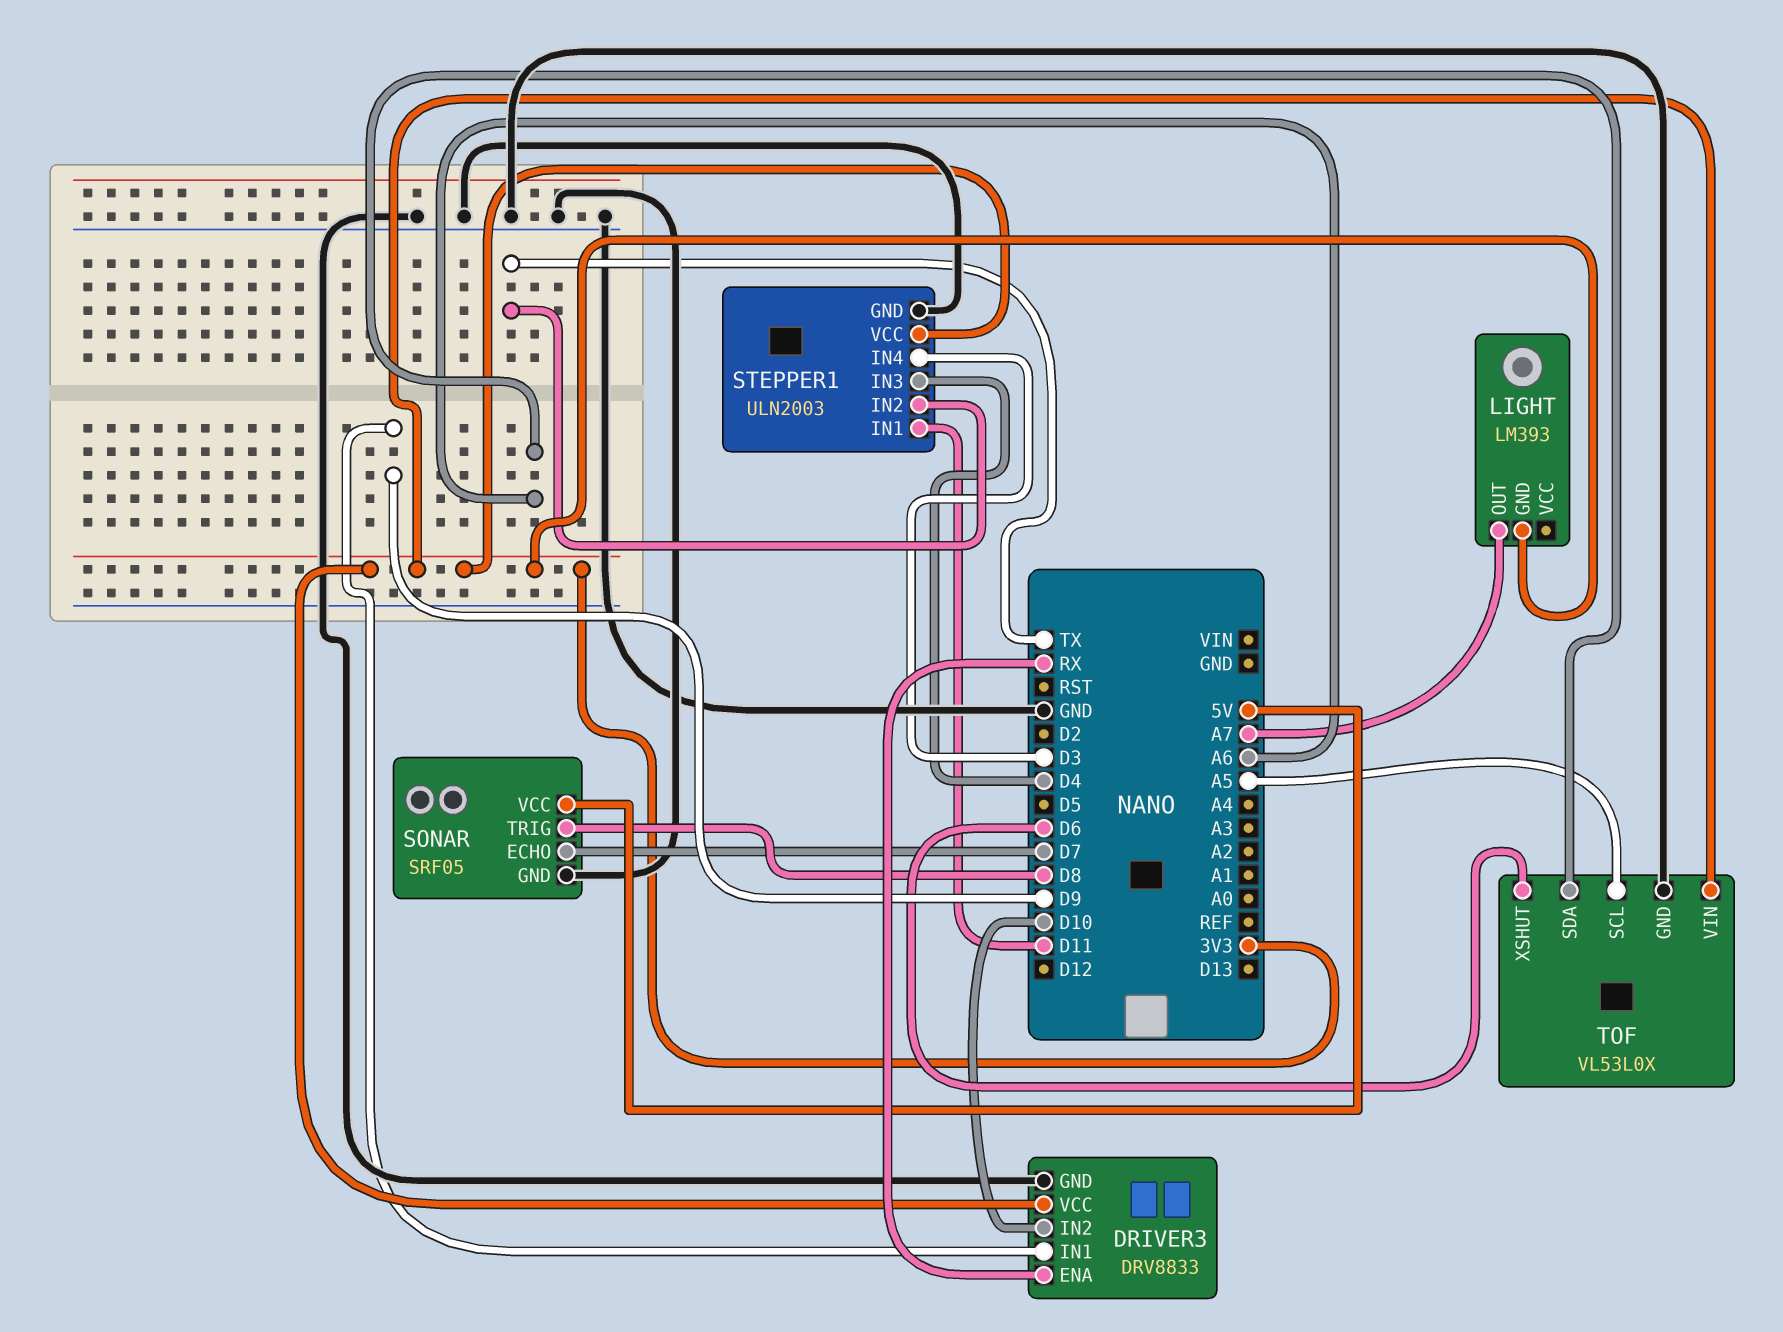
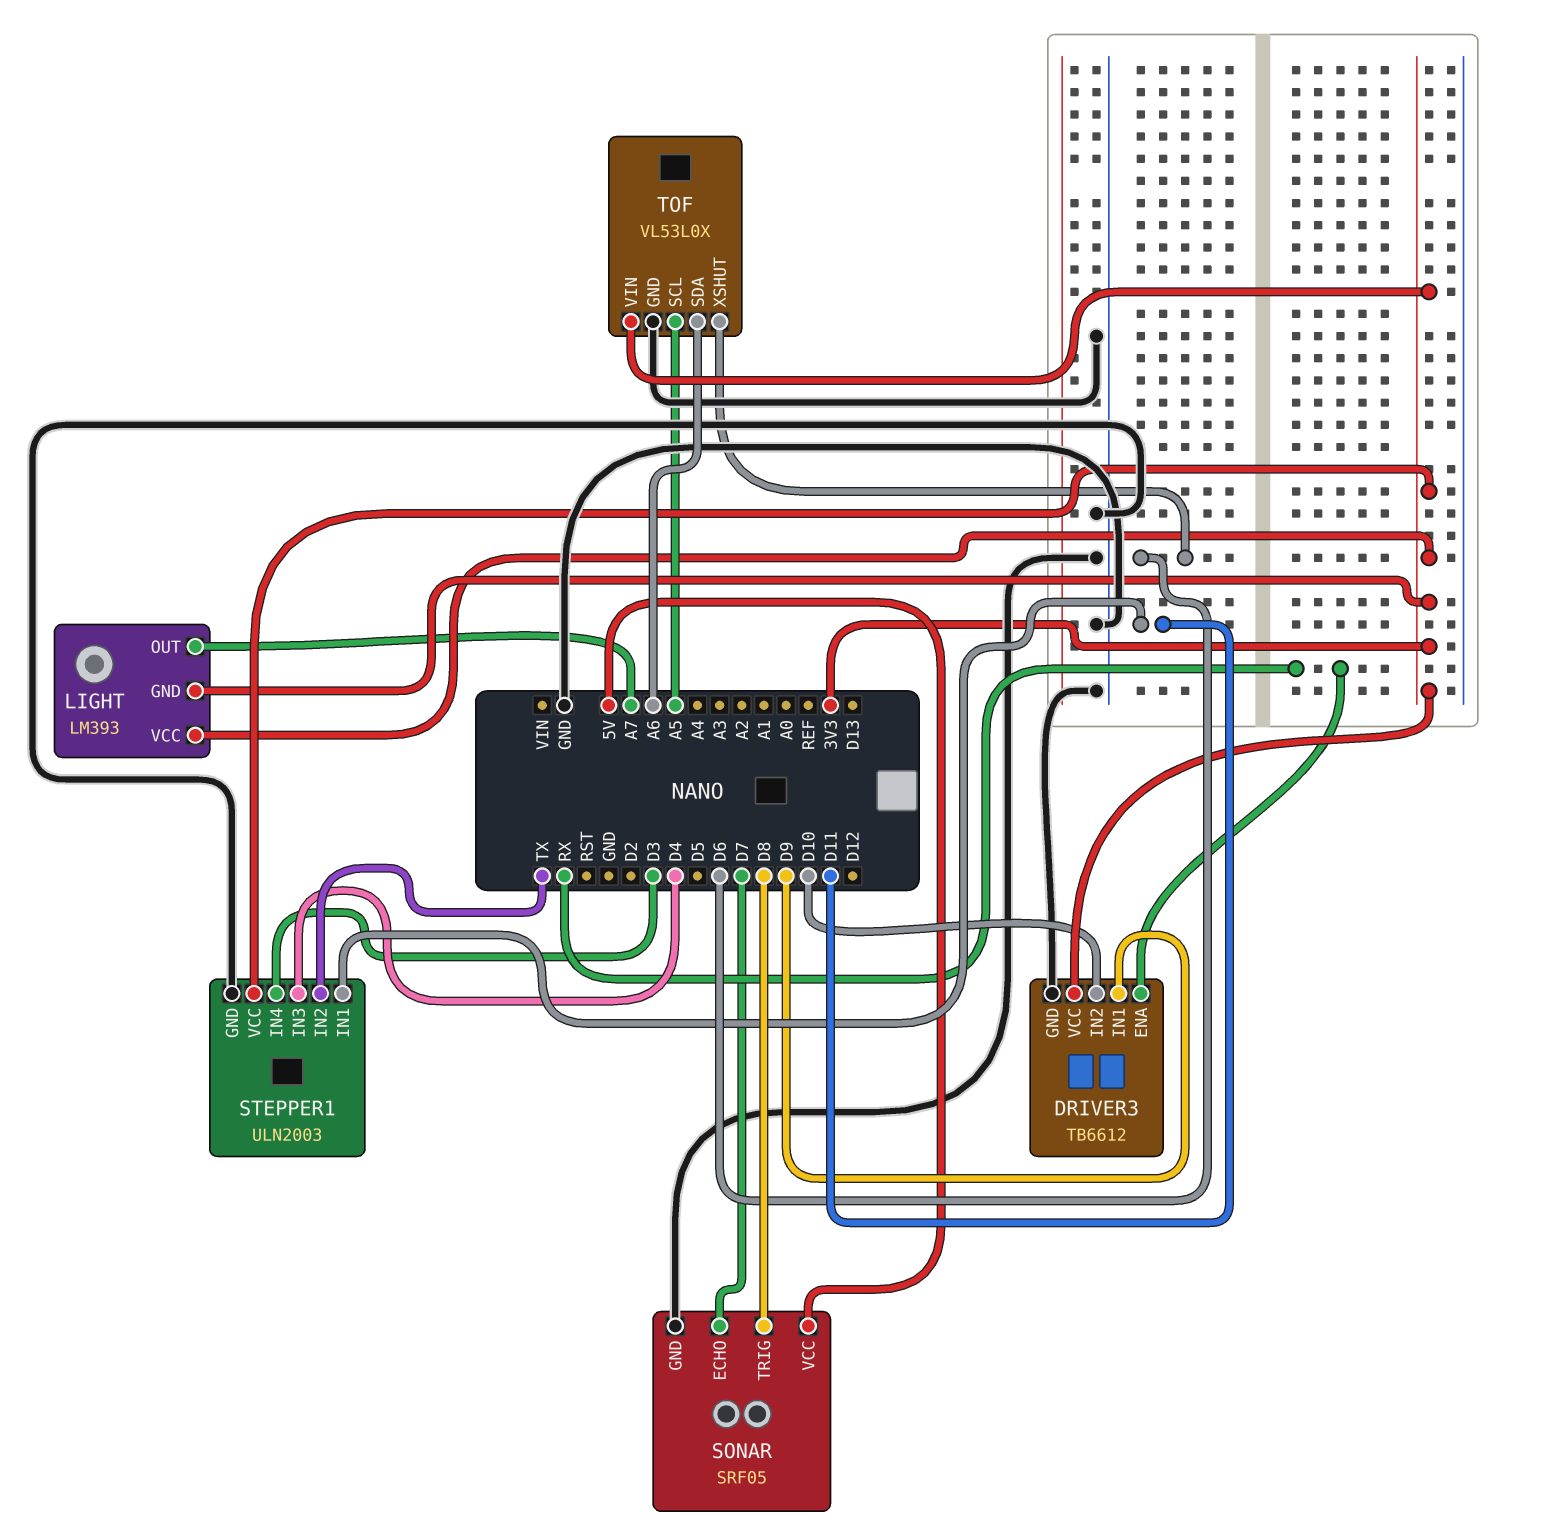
DRIVER3: DRV8833 -> TB6612
LIGHT pin VCC: none -> 3V3

